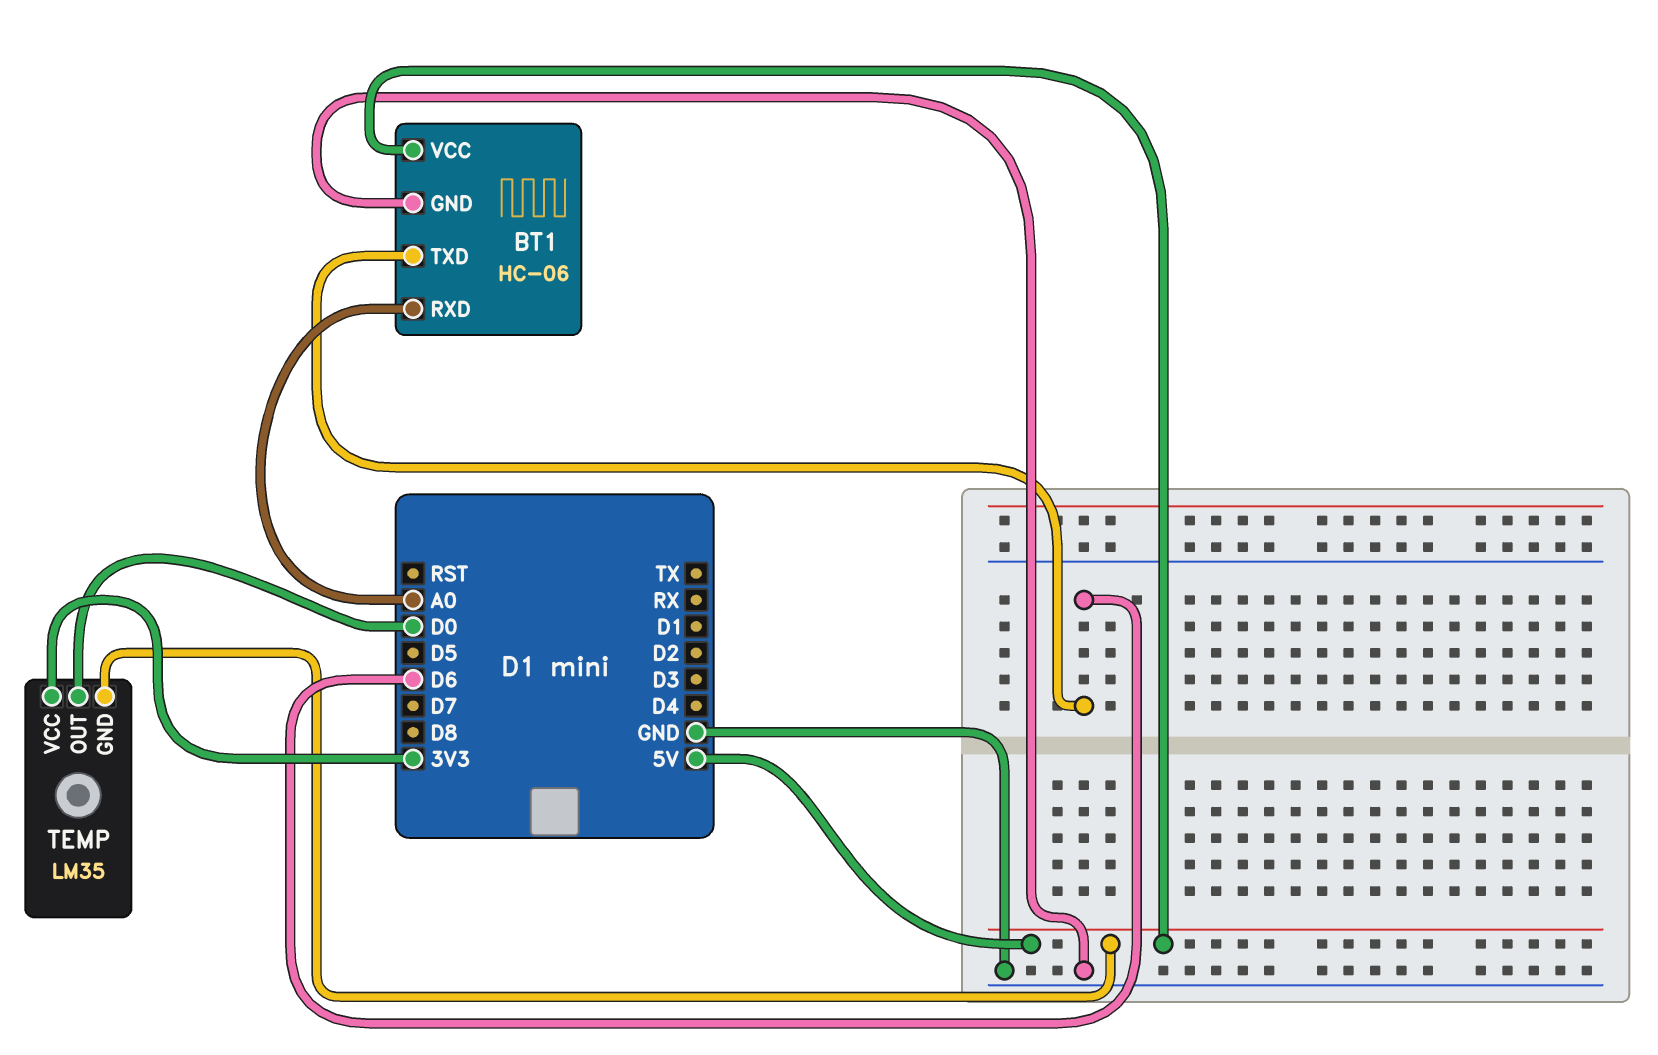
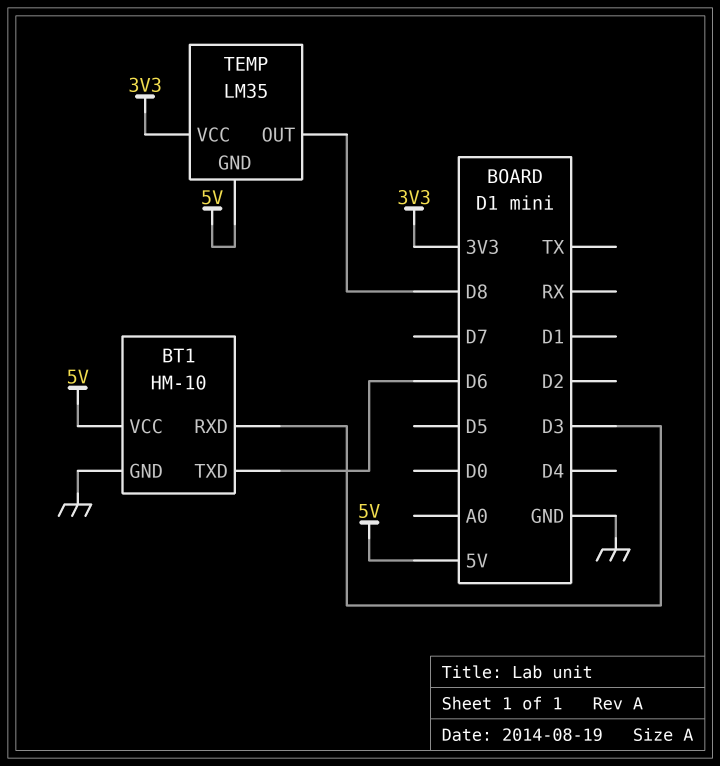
BT1: HC-06 -> HM-10
BT1 pin RXD: A0 -> D3
TEMP pin OUT: D0 -> D8

